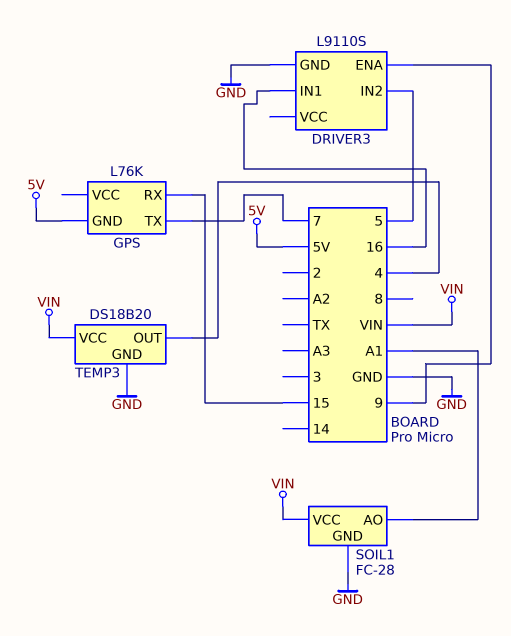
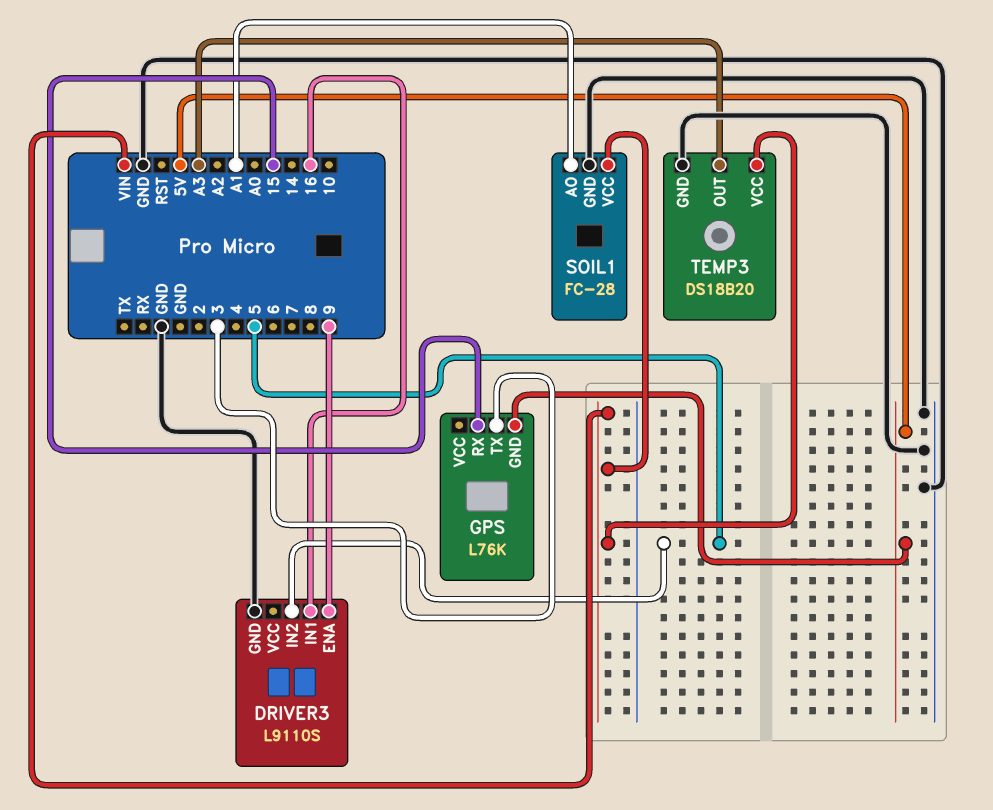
GPS pin TX: 7 -> 3
TEMP3 pin OUT: 4 -> A3

